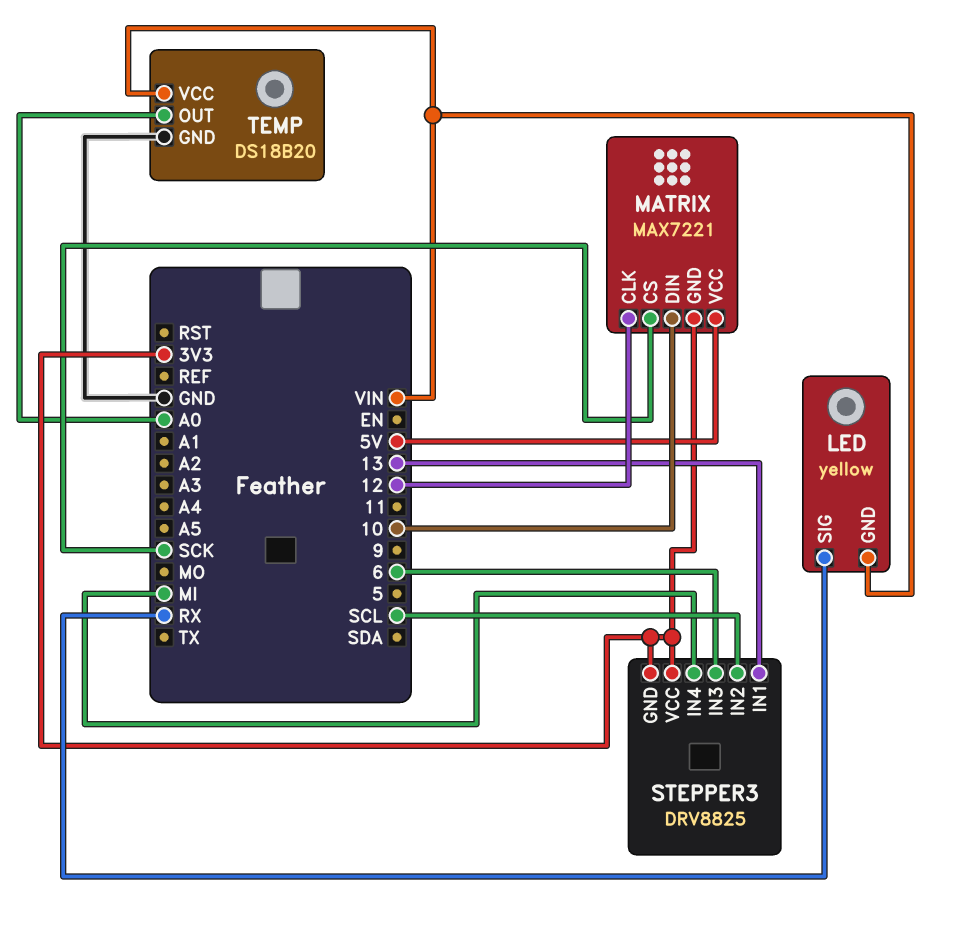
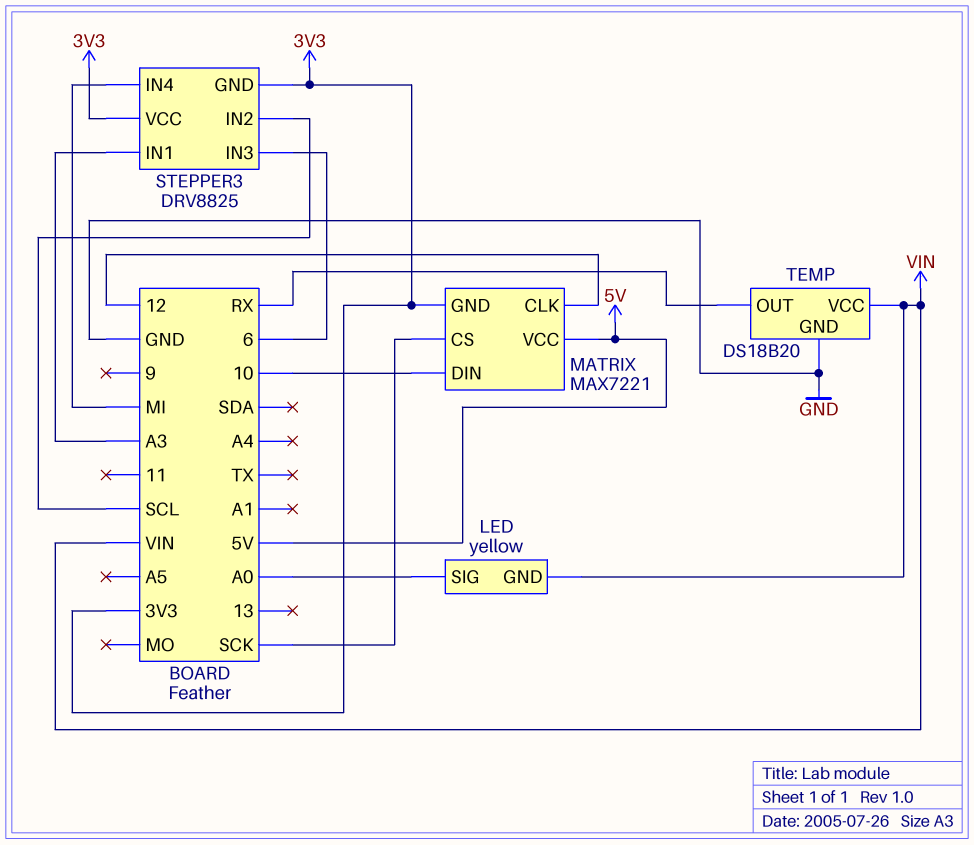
LED pin SIG: RX -> A0
STEPPER3 pin IN1: 13 -> A3
TEMP pin OUT: A0 -> RX

